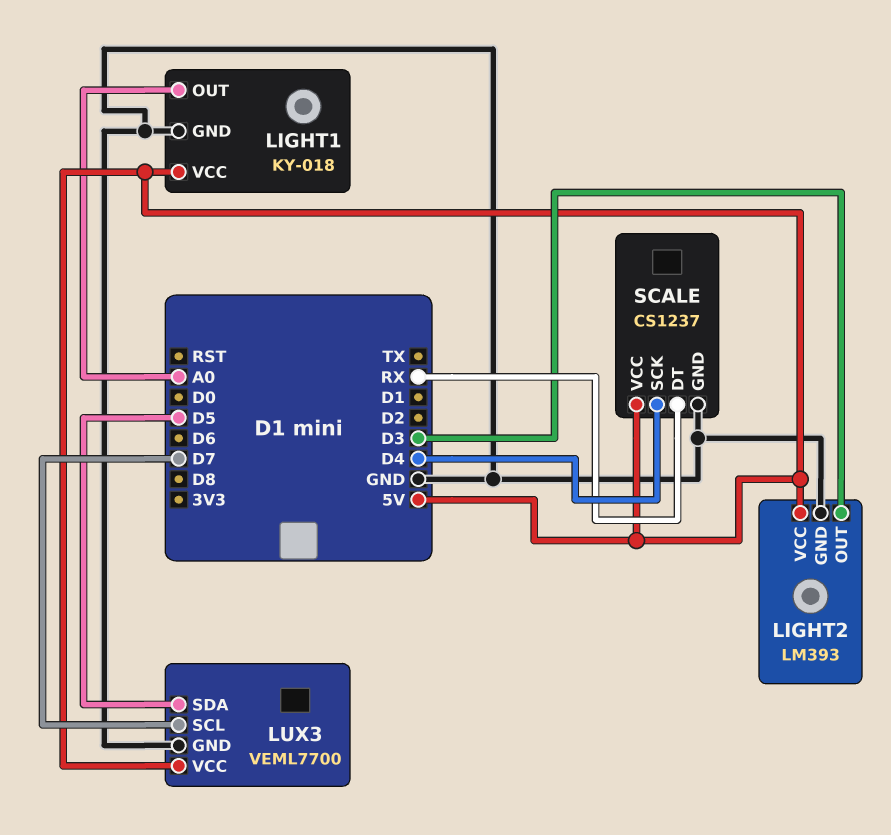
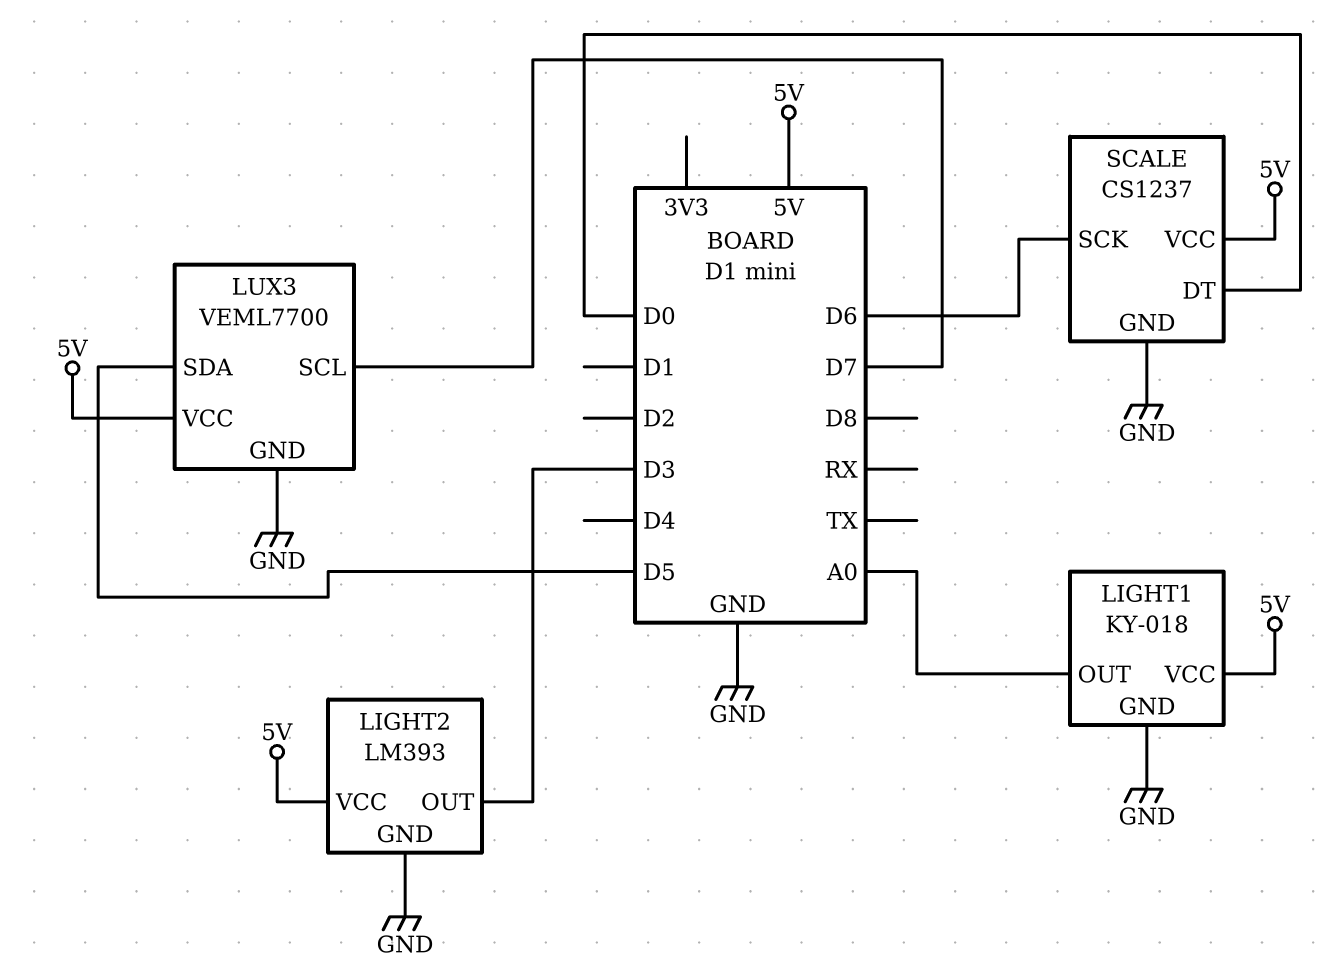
SCALE pin DT: RX -> D0
SCALE pin SCK: D4 -> D6

